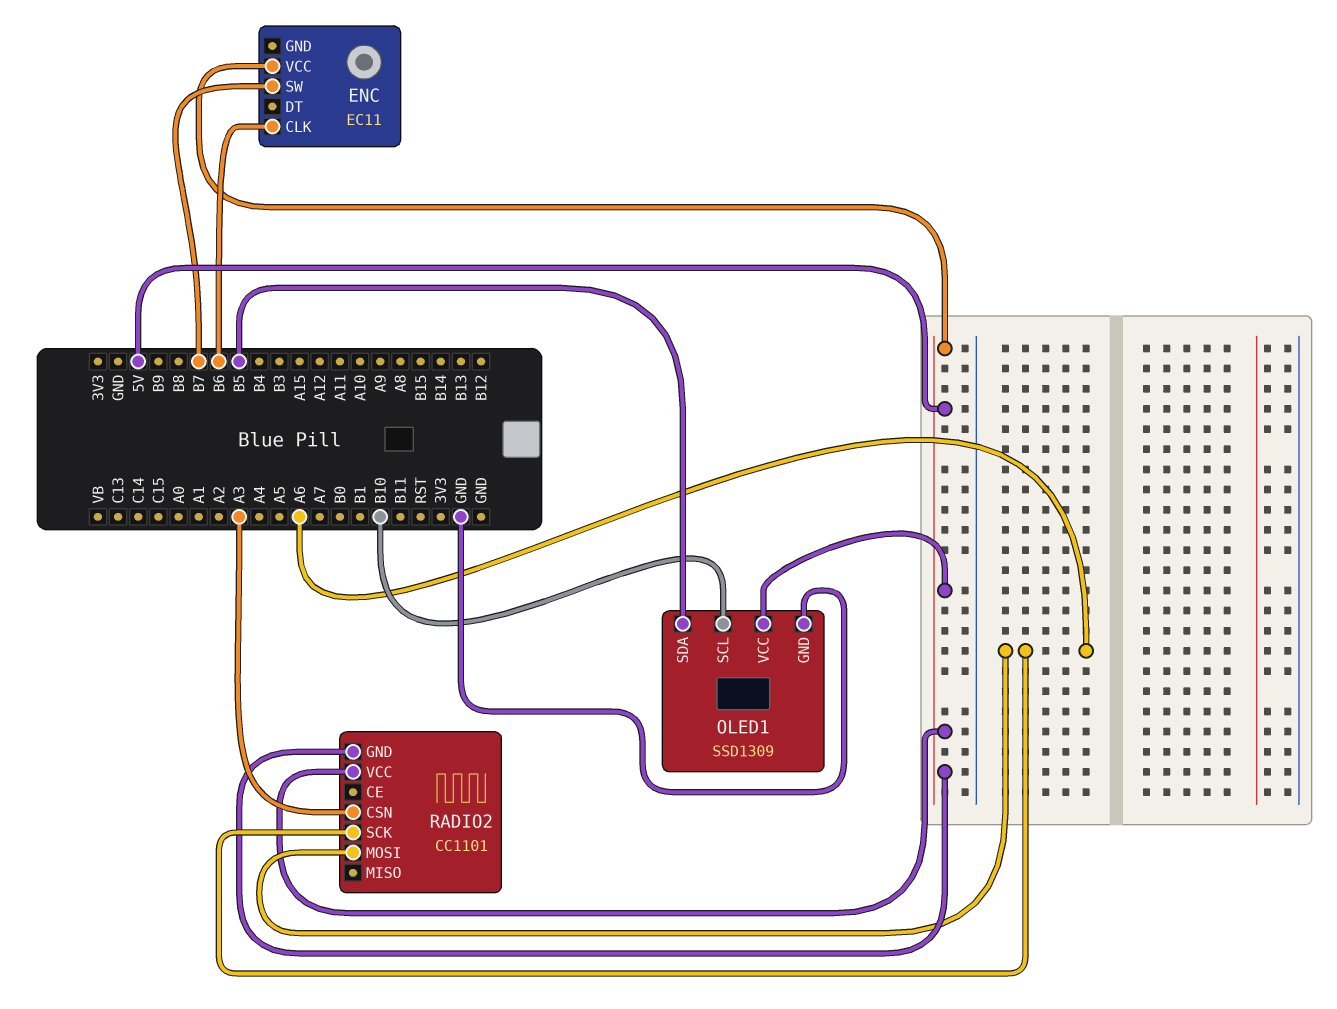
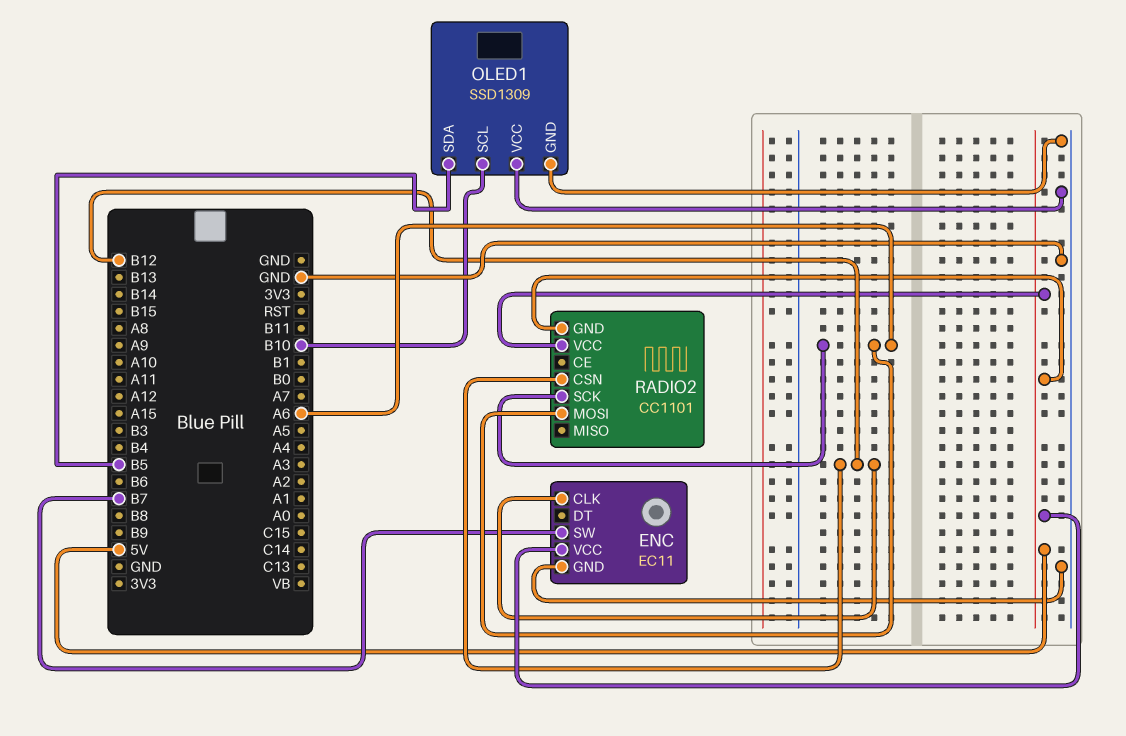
ENC pin CLK: B6 -> B12
ENC pin GND: none -> GND
OLED1 pin VCC: 5V -> GND
RADIO2 pin CSN: A3 -> B12

